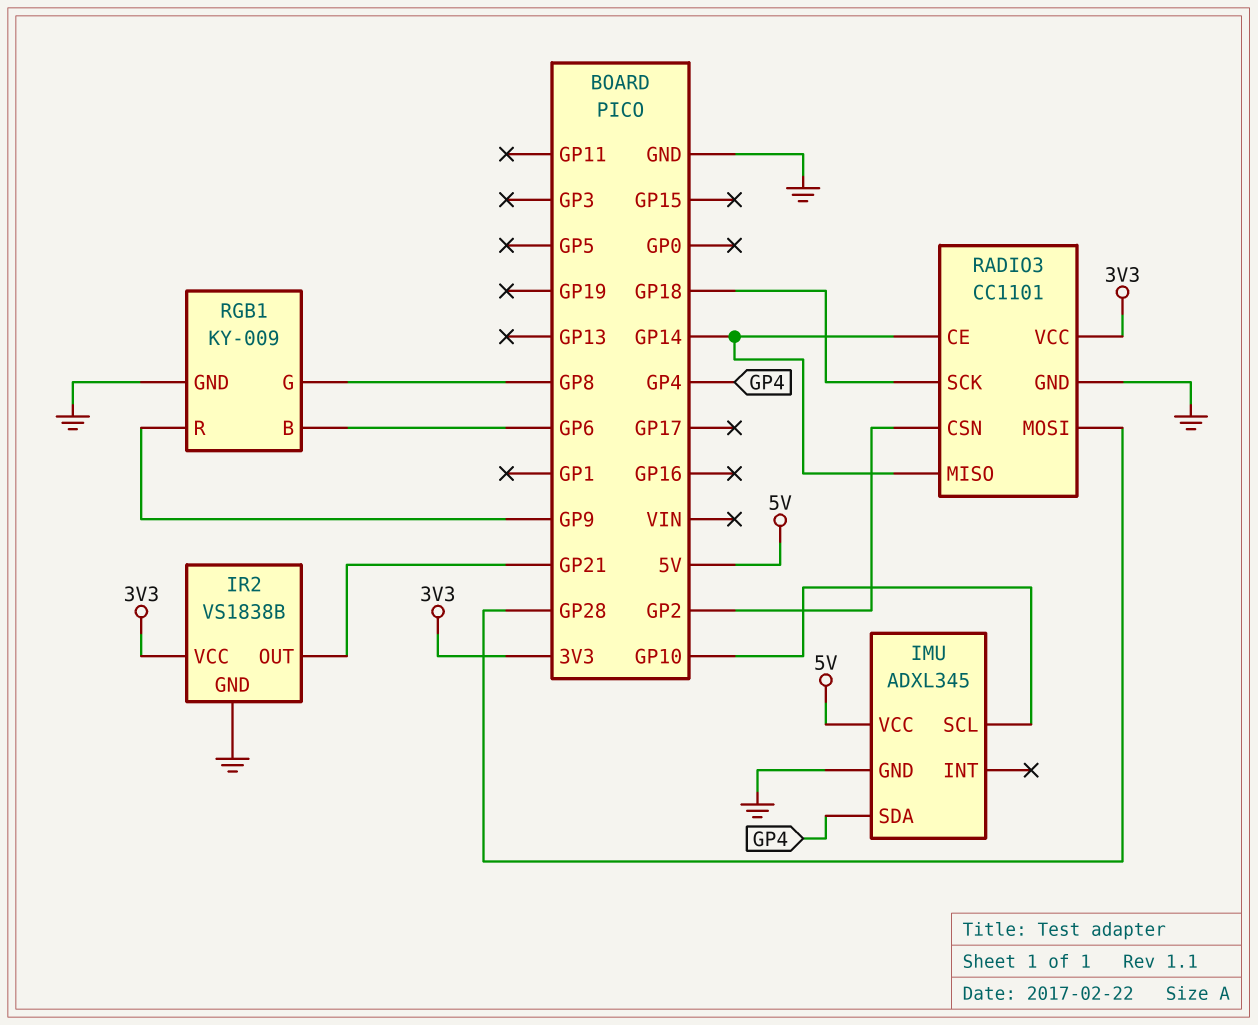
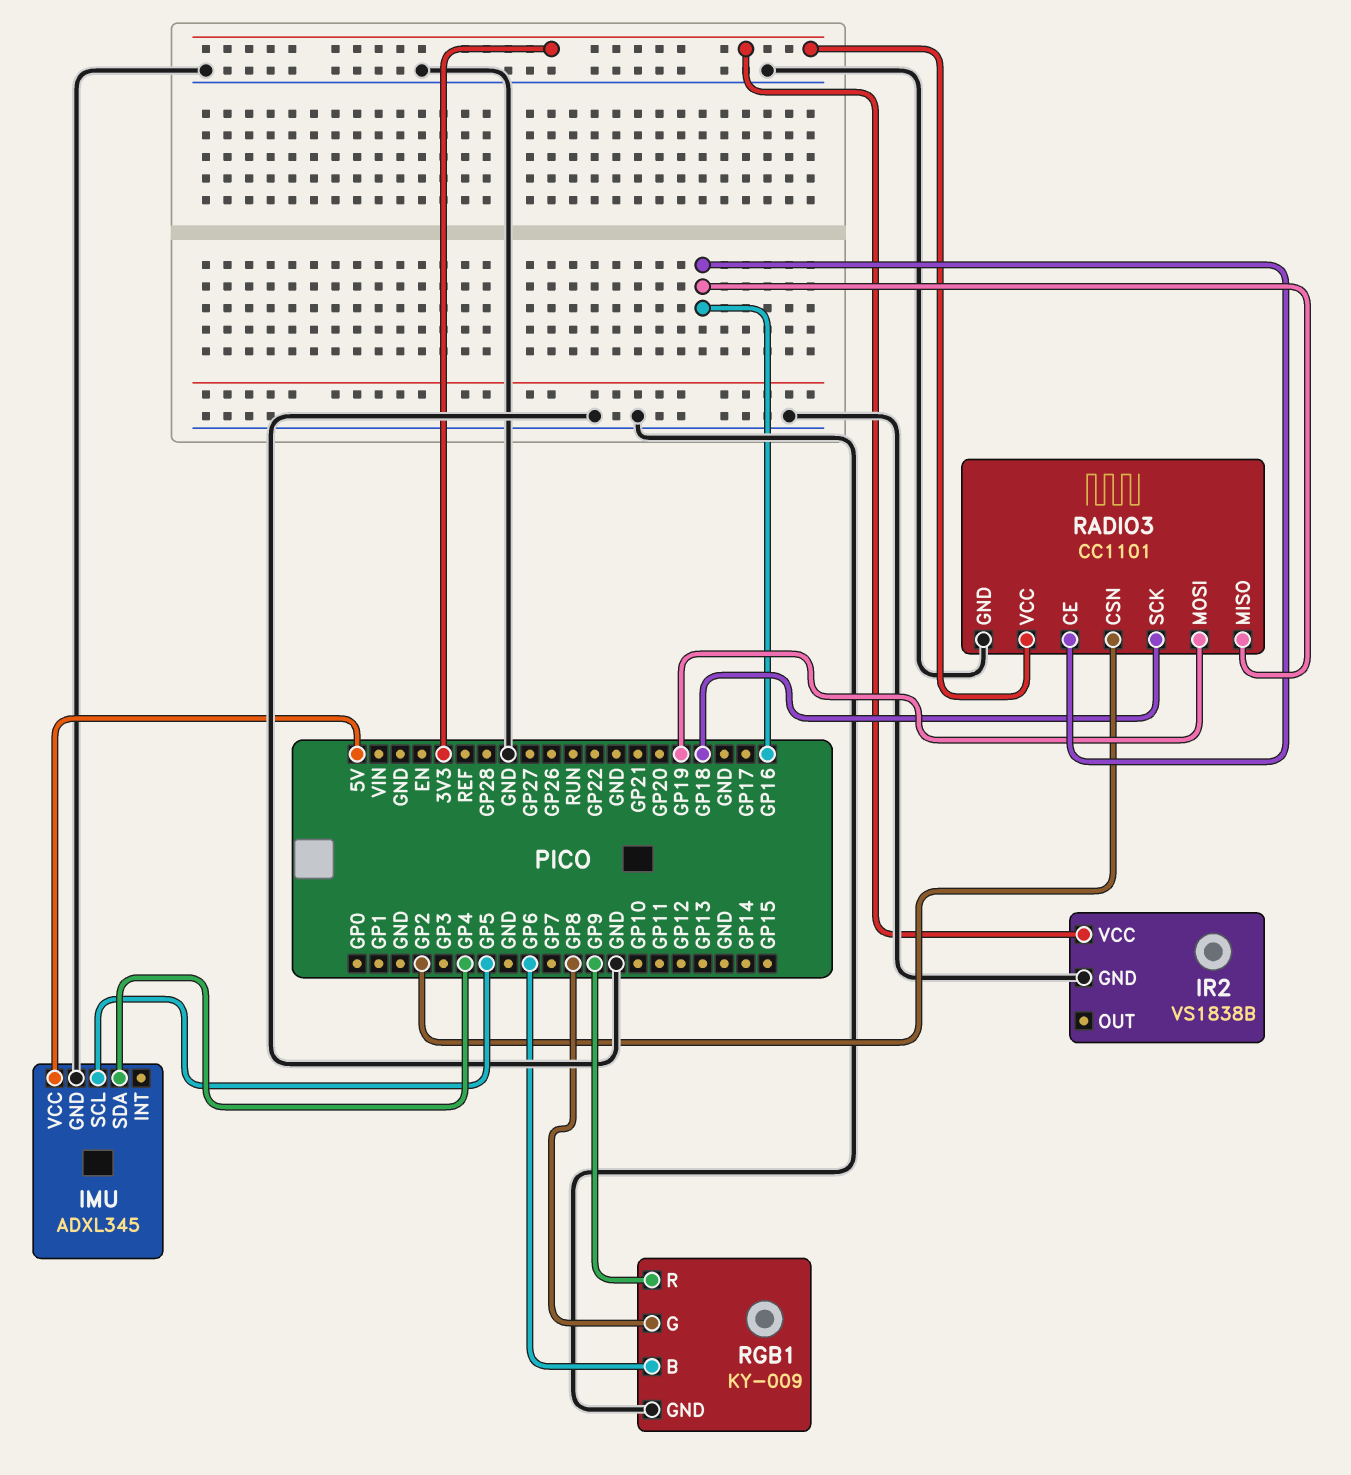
IMU pin SCL: GP10 -> GP5
IR2 pin OUT: GP21 -> none
RADIO3 pin CE: GP14 -> GP16
RADIO3 pin MISO: GP14 -> GP16
RADIO3 pin MOSI: GP28 -> GP19

